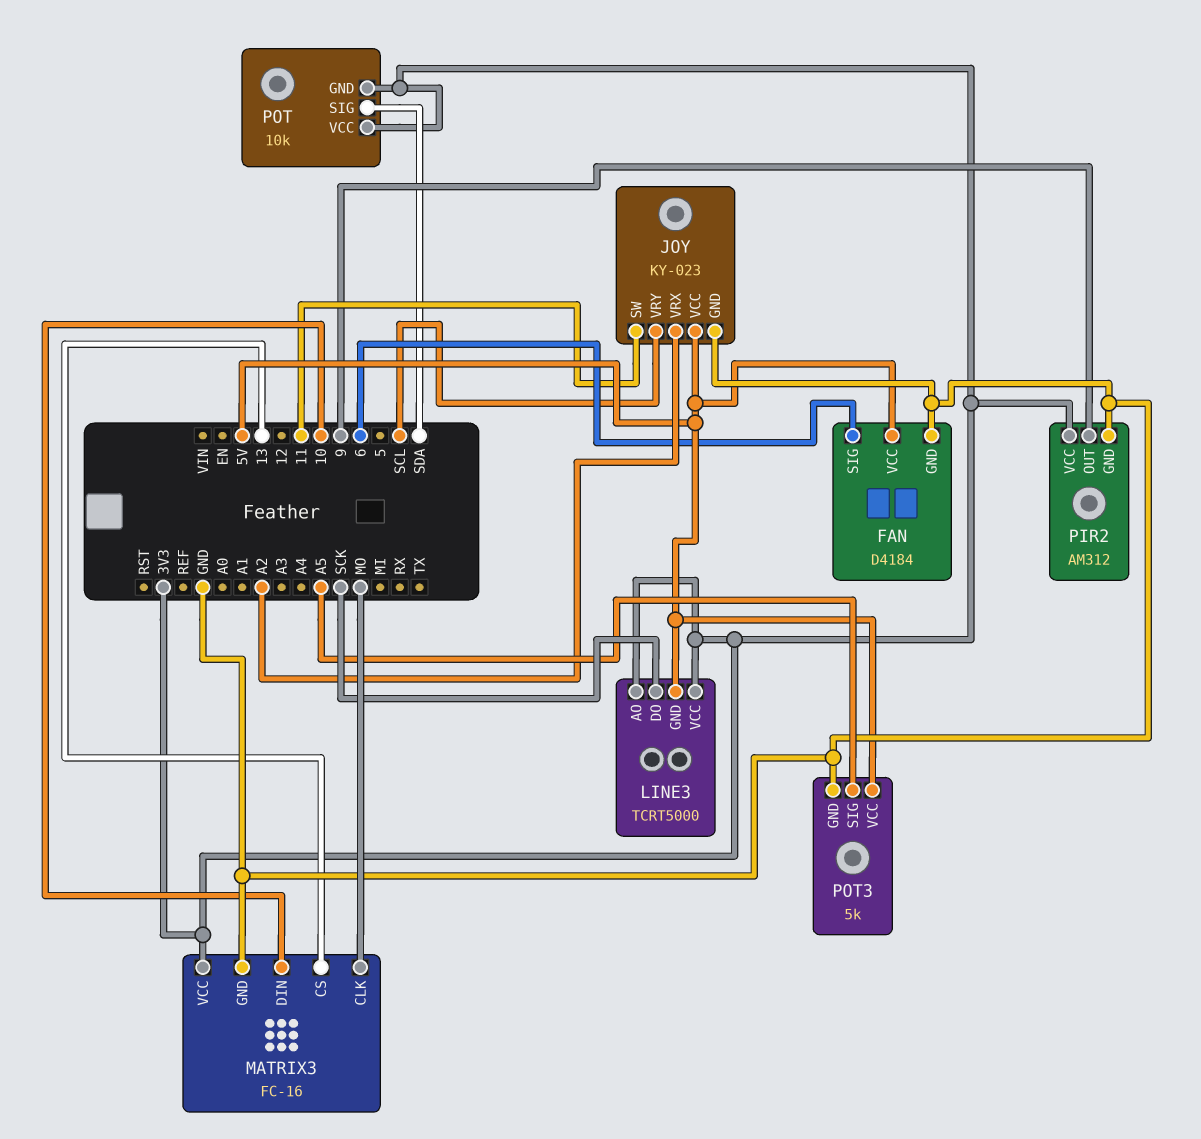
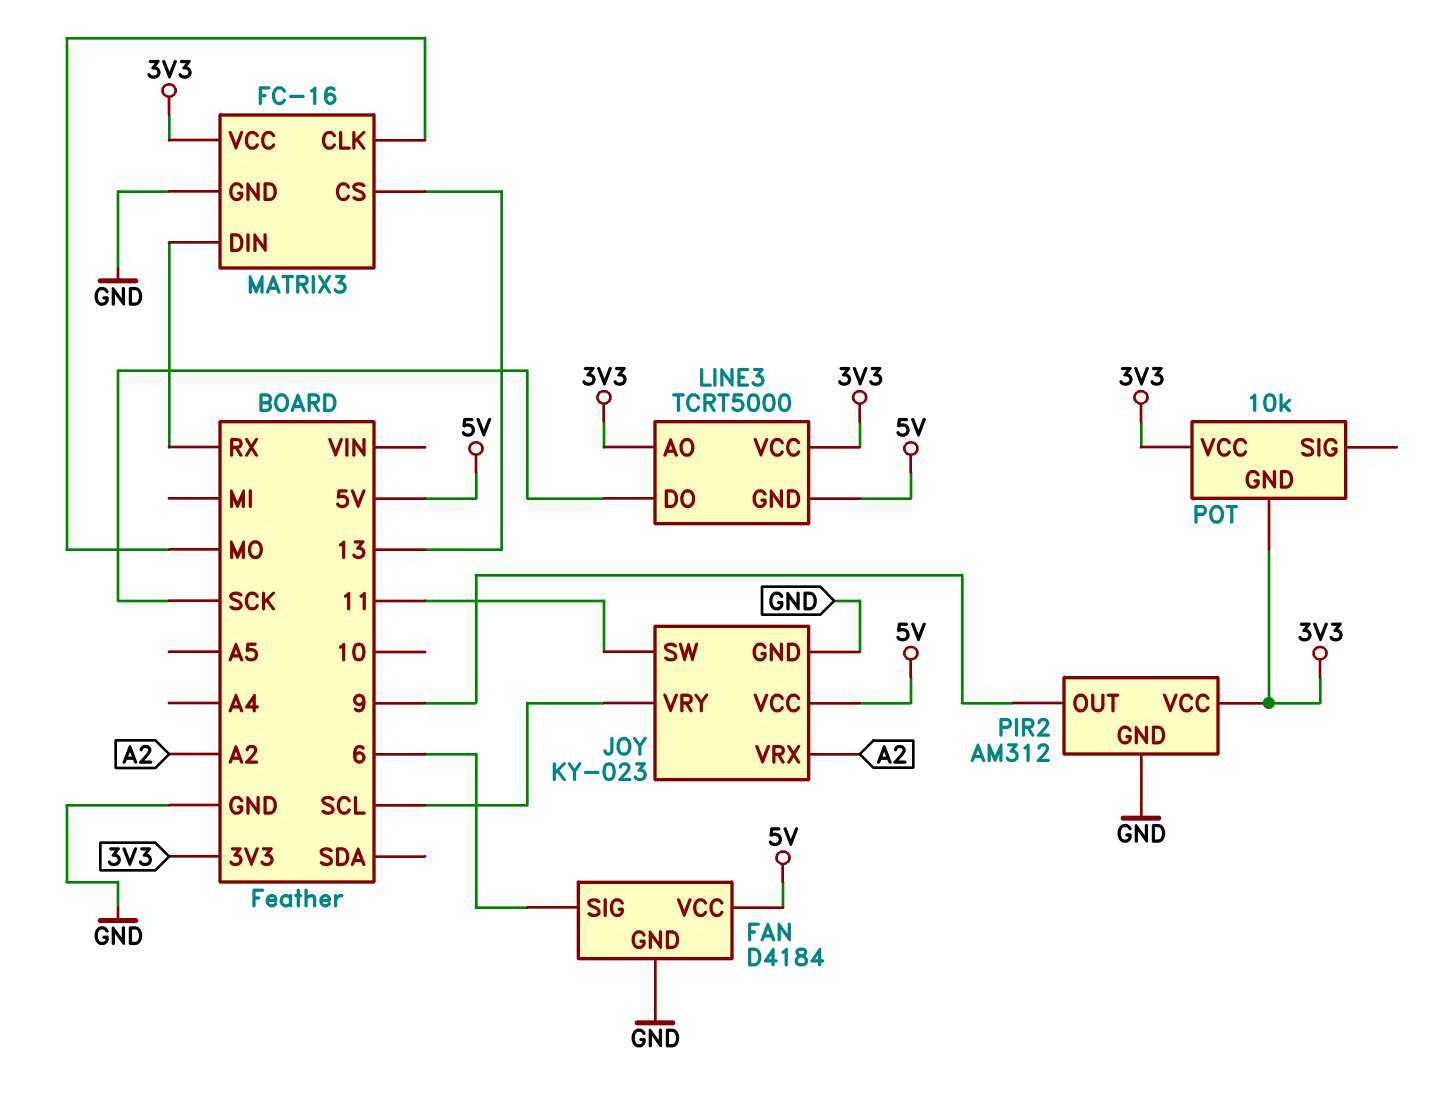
MATRIX3 pin DIN: 10 -> RX
POT pin SIG: SDA -> none
POT3: 5k -> none
POT3 pin GND: GND -> none
POT3 pin SIG: A5 -> none
POT3 pin VCC: 5V -> none

